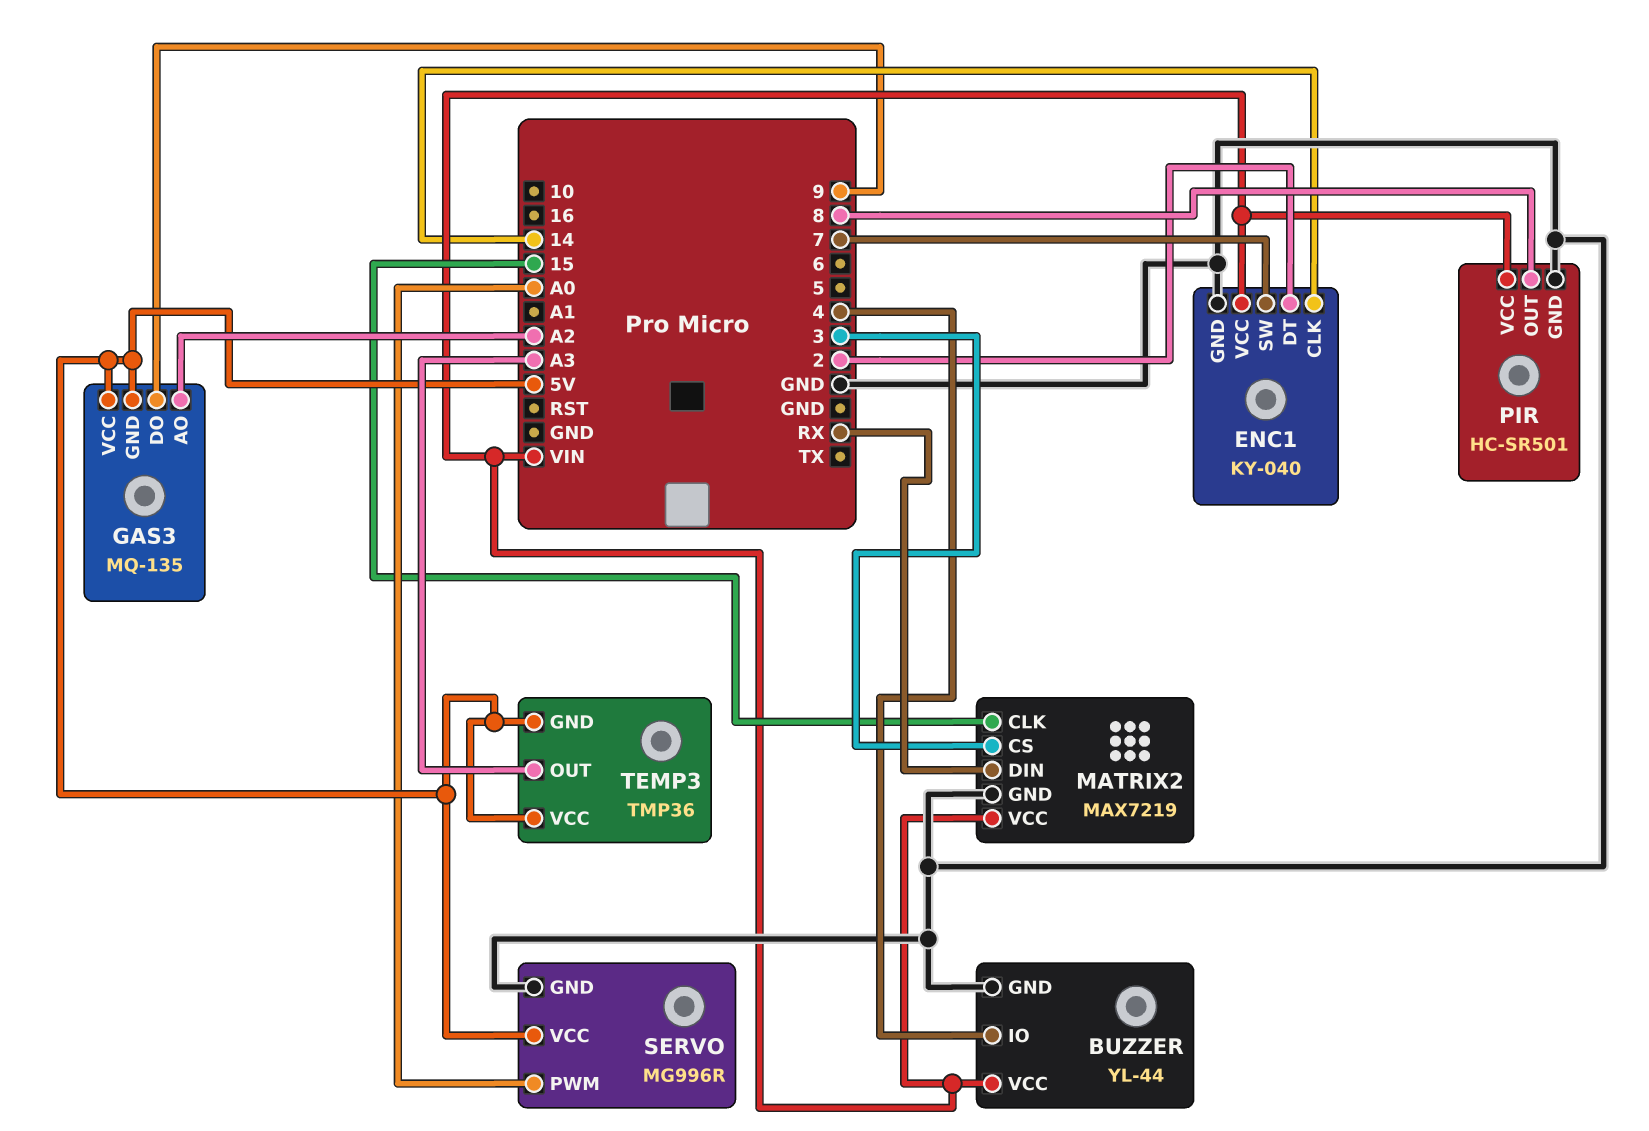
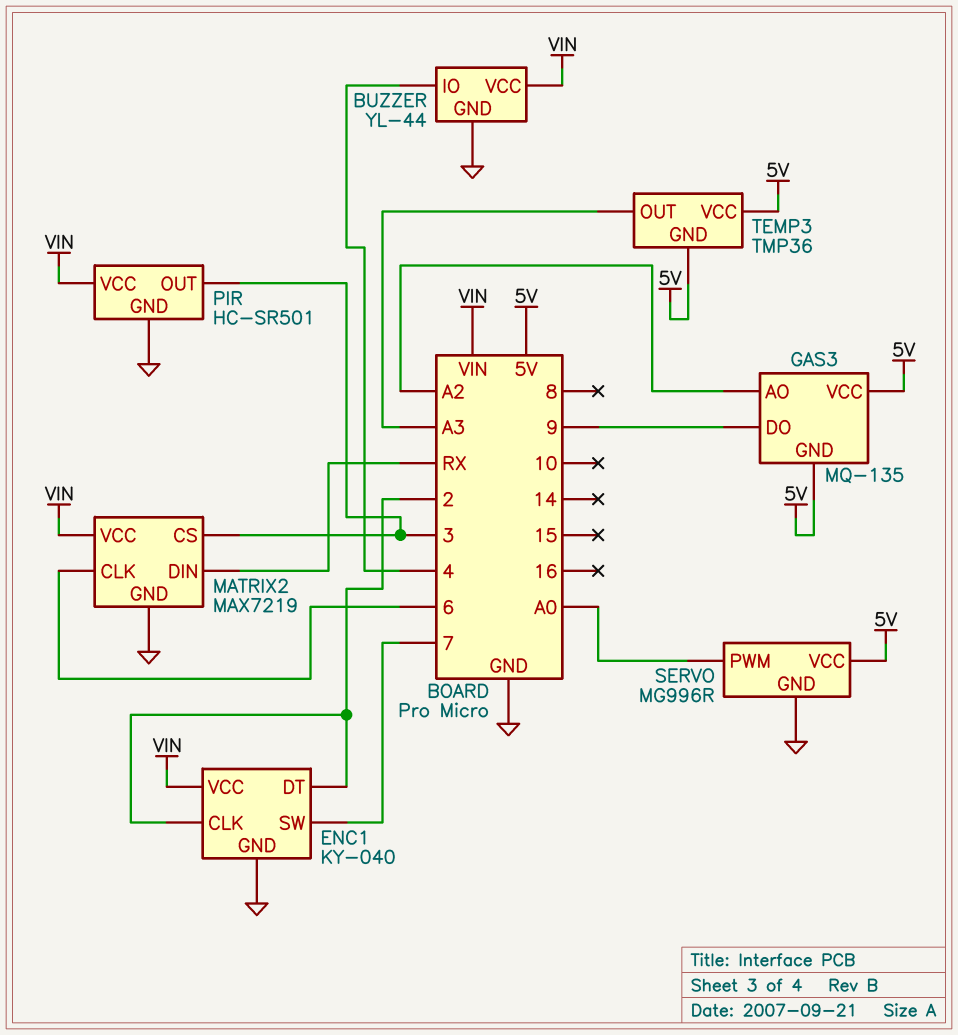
ENC1 pin CLK: 14 -> 2
MATRIX2 pin CLK: 15 -> 6
PIR pin OUT: 8 -> 3

